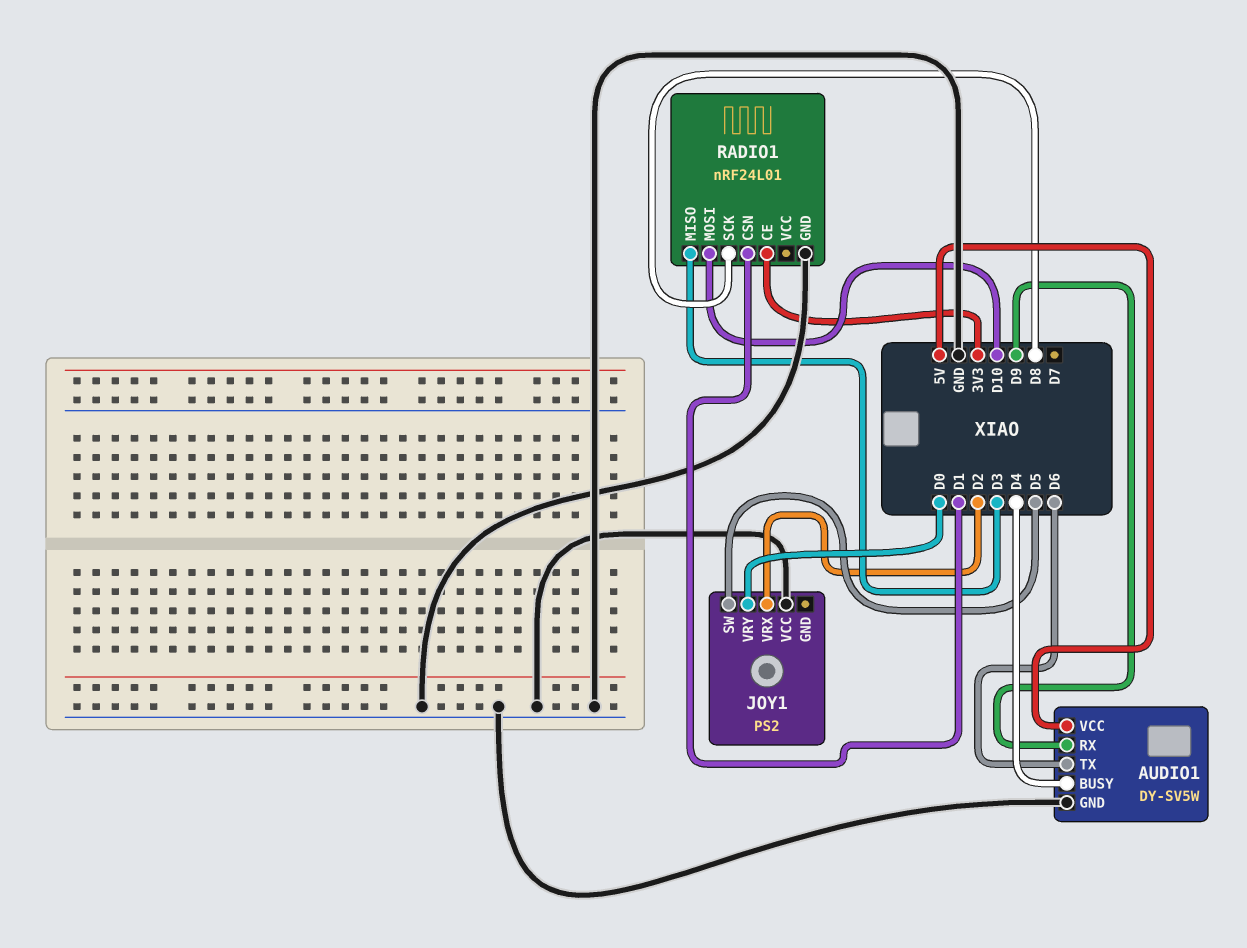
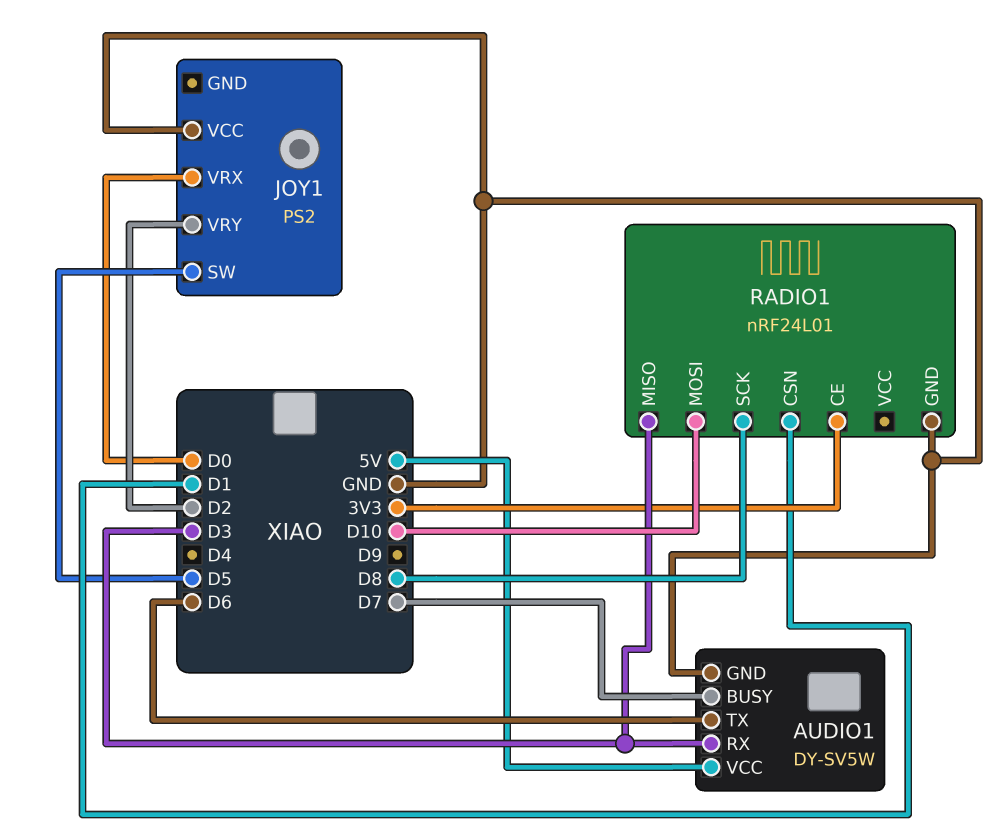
AUDIO1 pin BUSY: D4 -> D7
AUDIO1 pin RX: D9 -> D3
JOY1 pin VRX: D2 -> D0
JOY1 pin VRY: D0 -> D2

